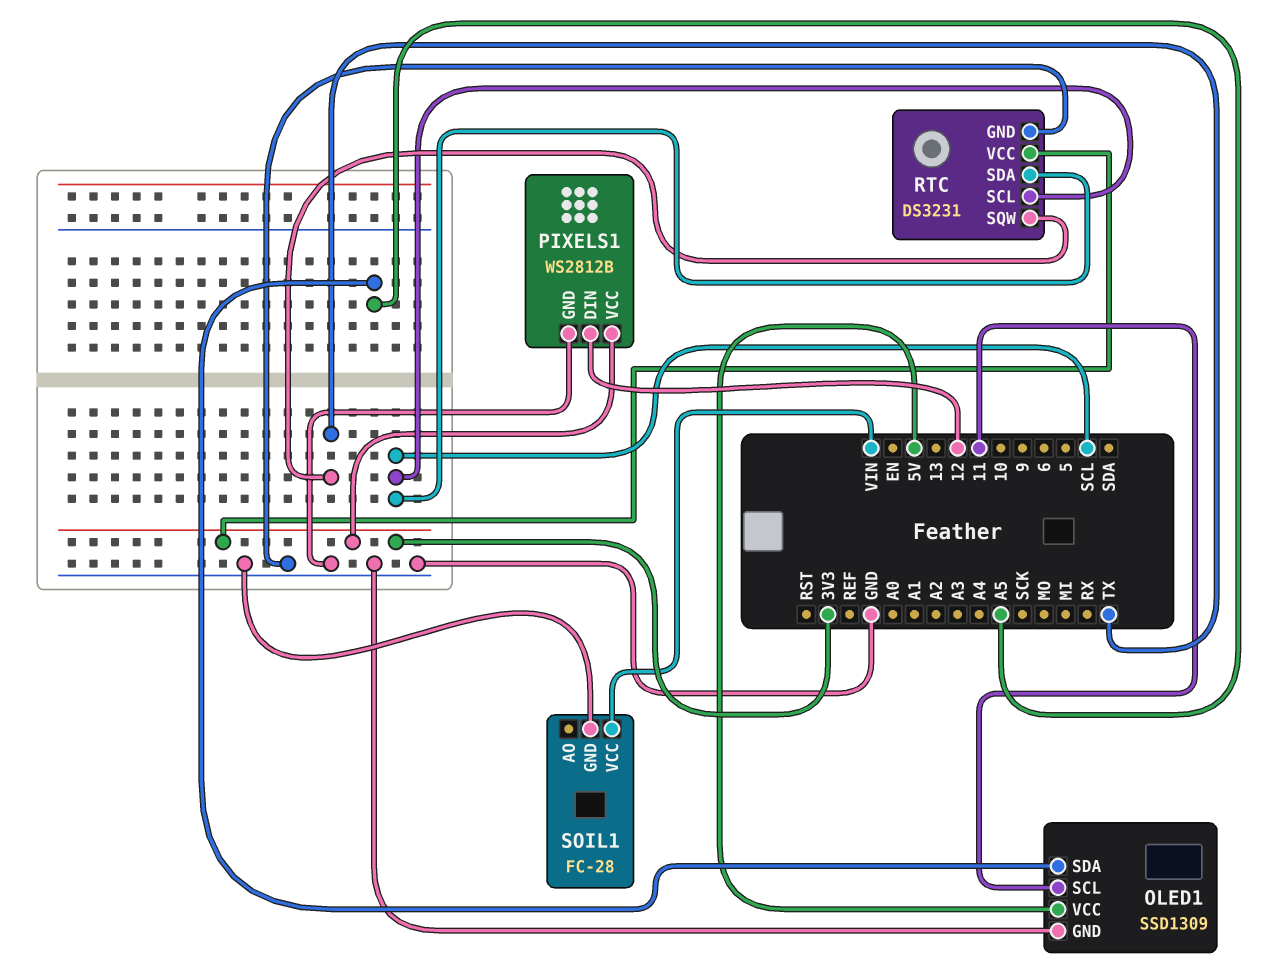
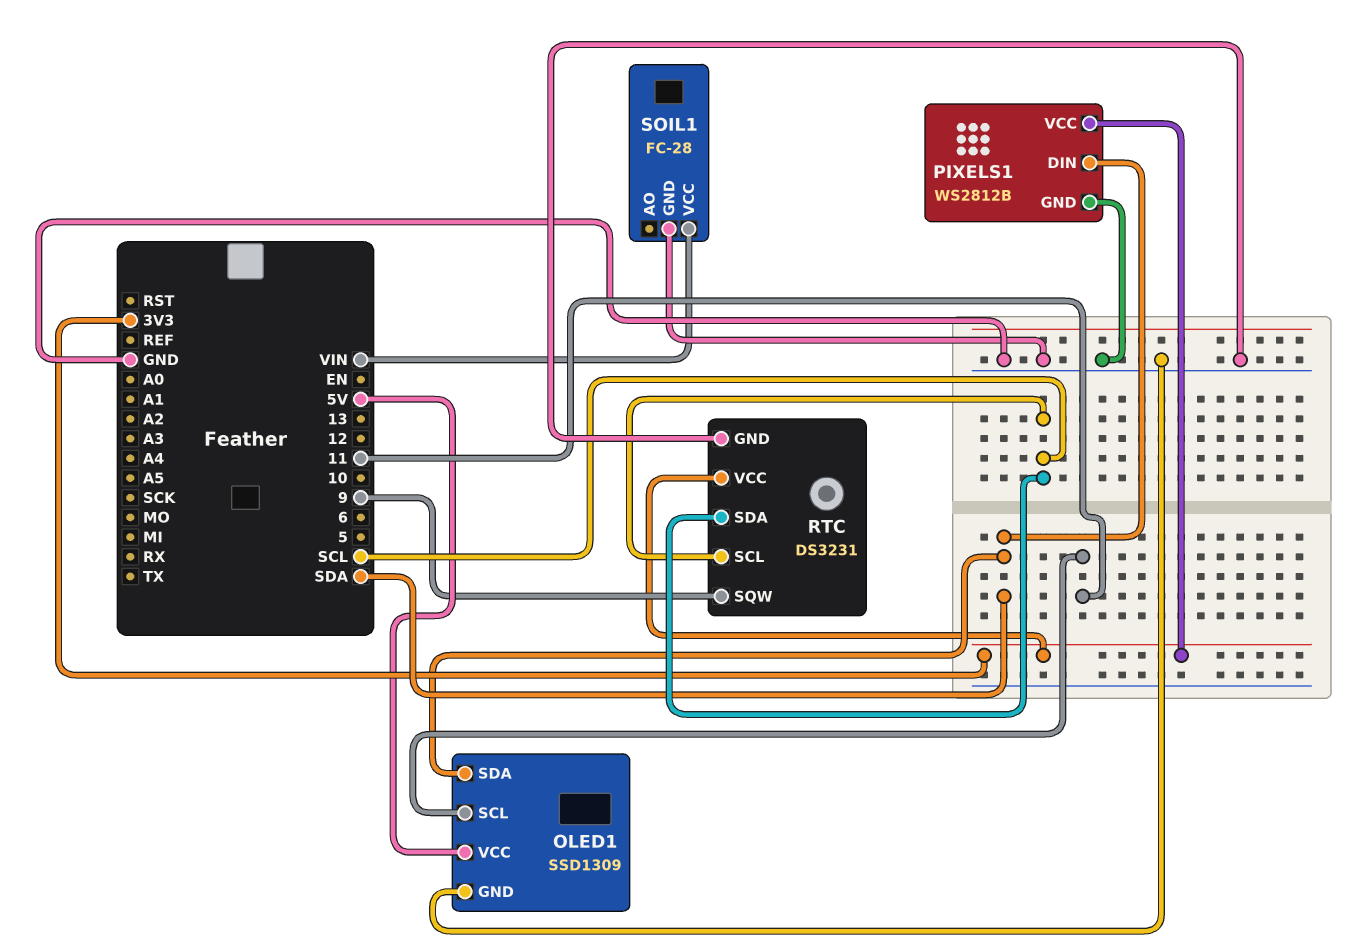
OLED1 pin SDA: A5 -> SDA
PIXELS1 pin DIN: 12 -> SDA
RTC pin SQW: TX -> 9

